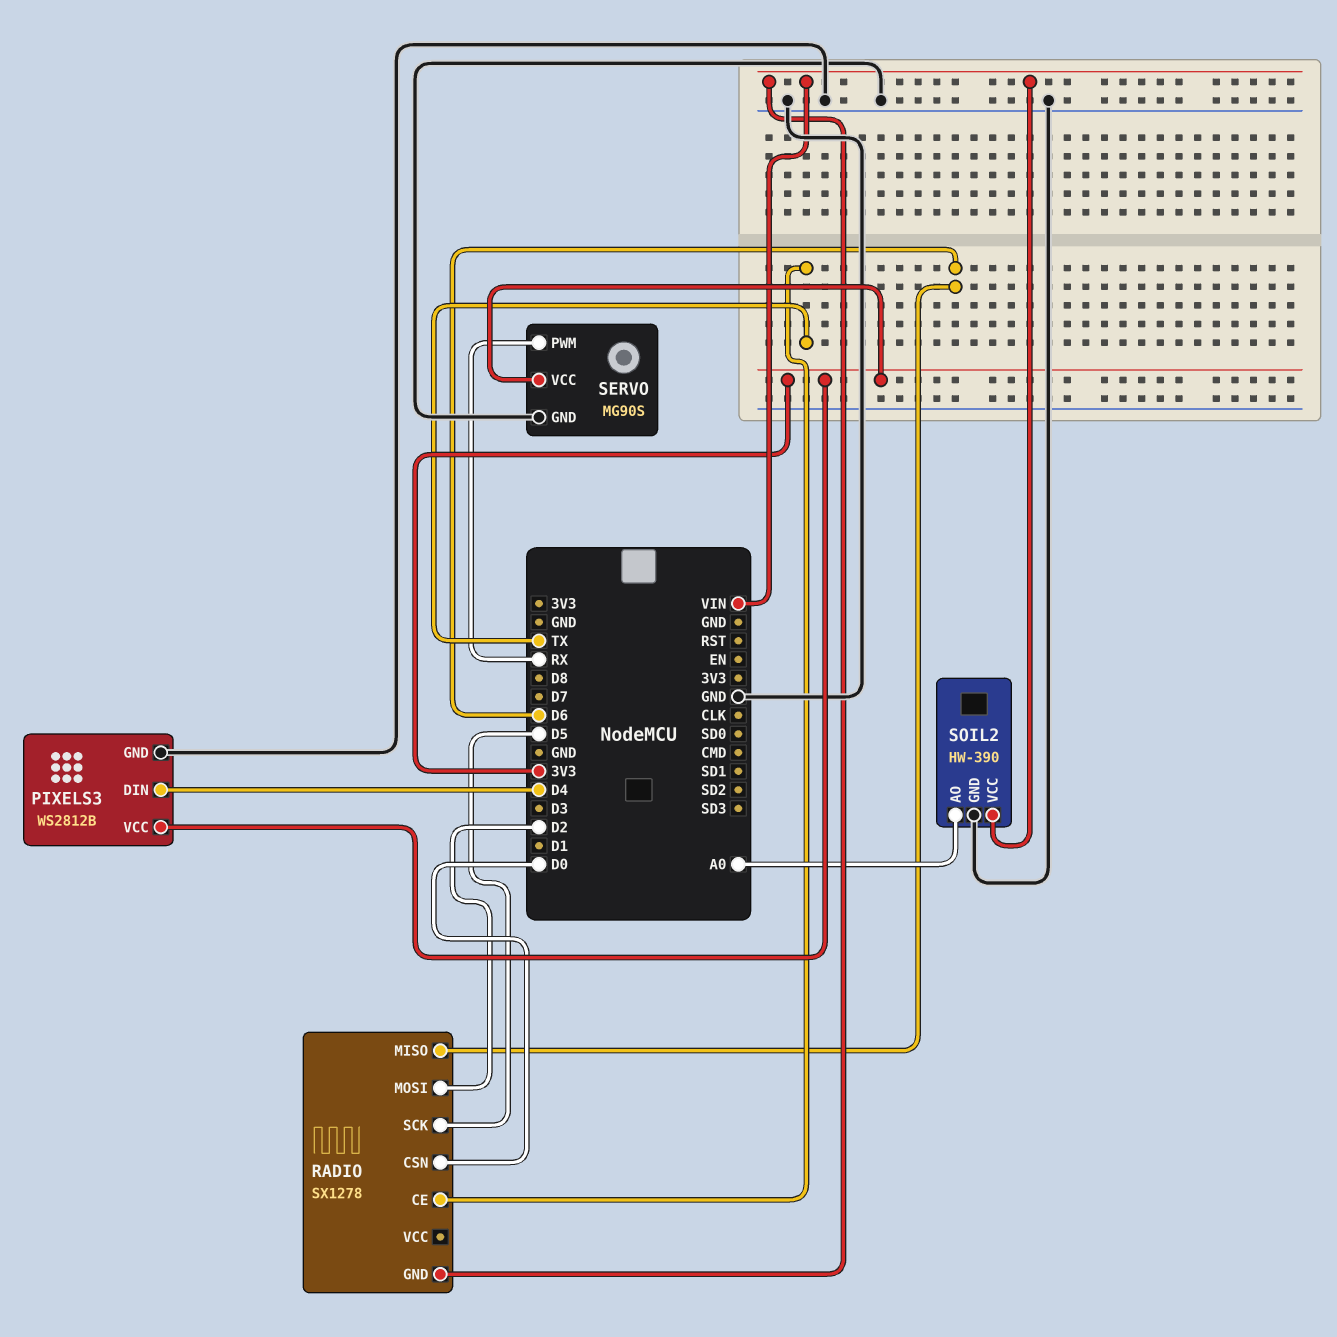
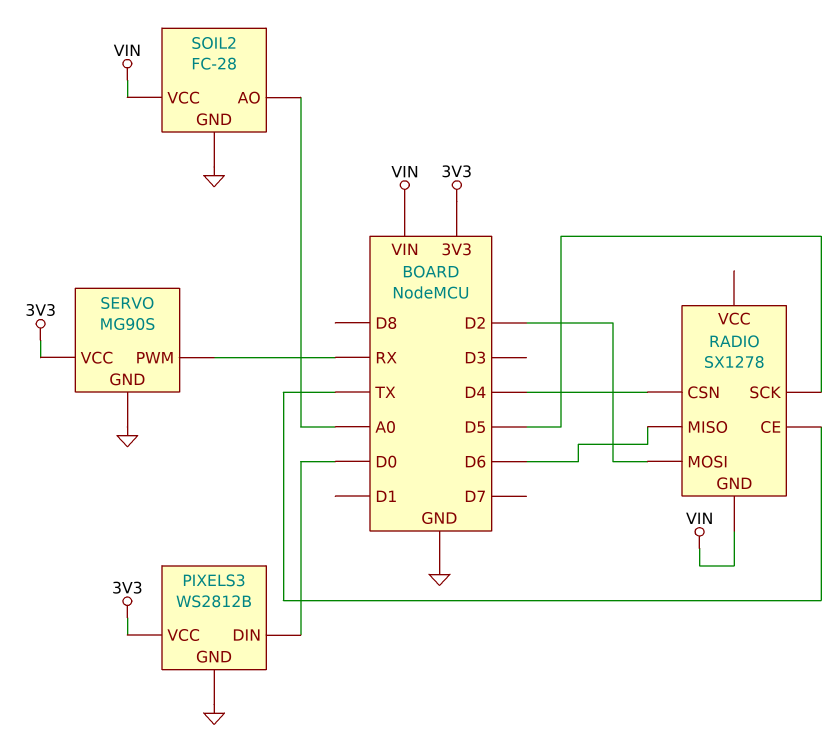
PIXELS3 pin DIN: D4 -> D0
RADIO pin CSN: D0 -> D4
SOIL2: HW-390 -> FC-28

